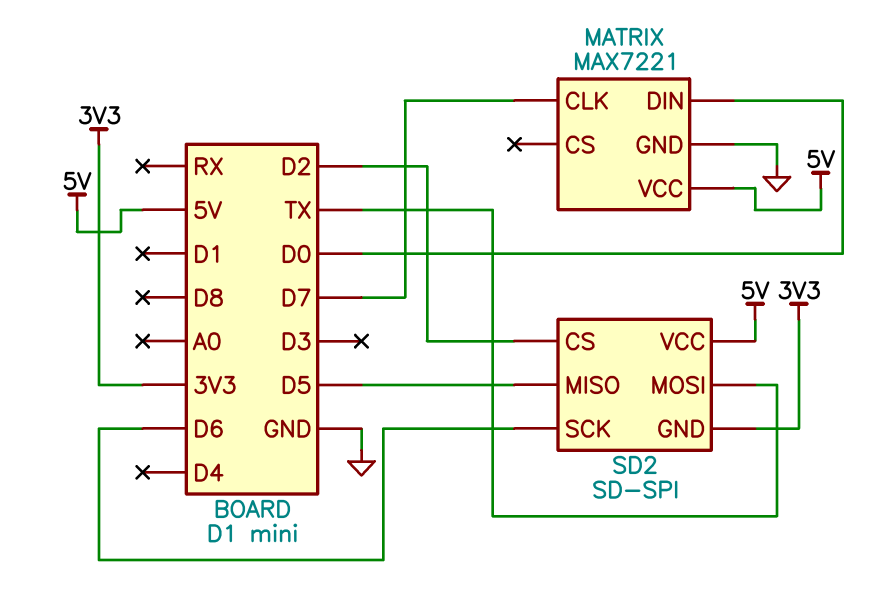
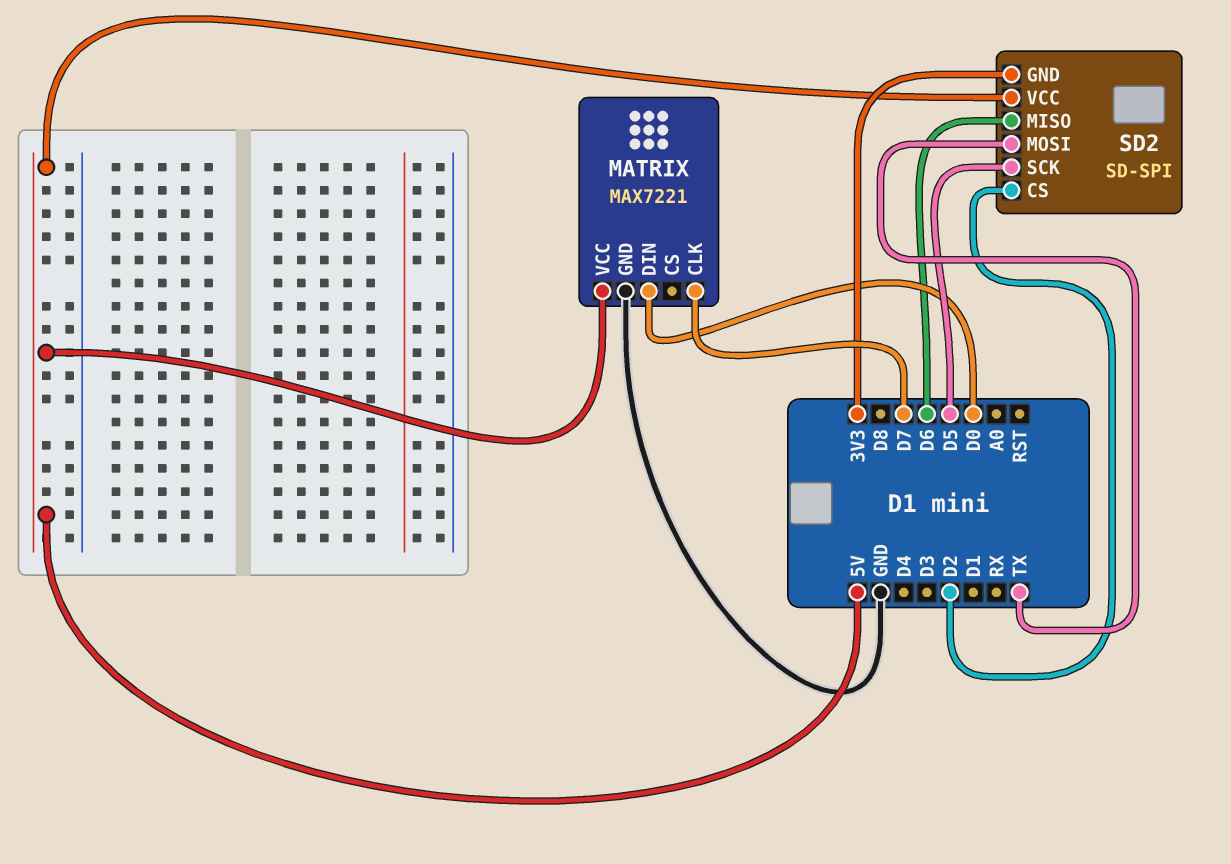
SD2 pin MISO: D5 -> D6
SD2 pin SCK: D6 -> D5

